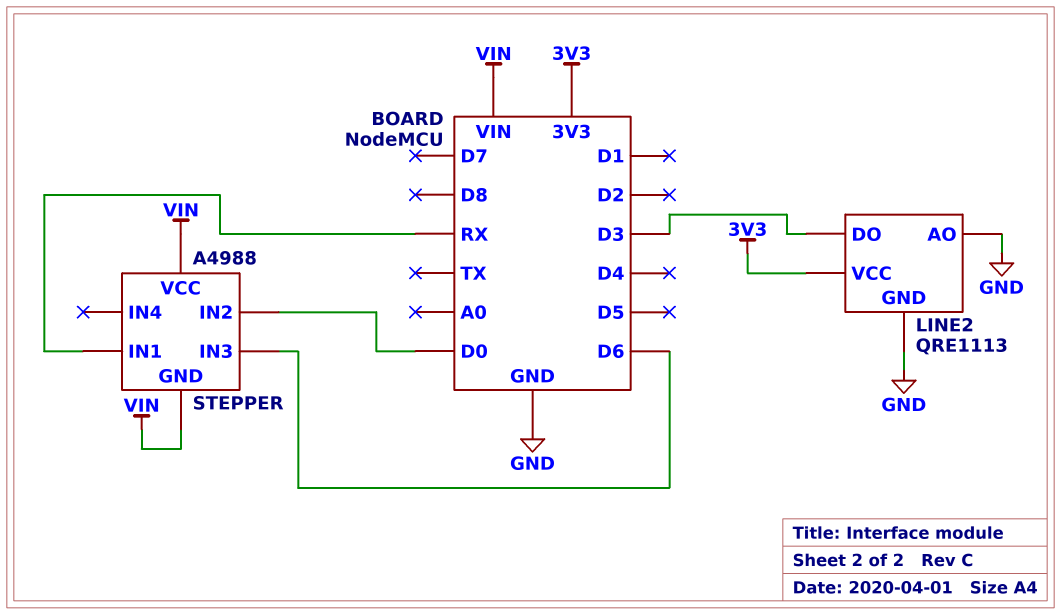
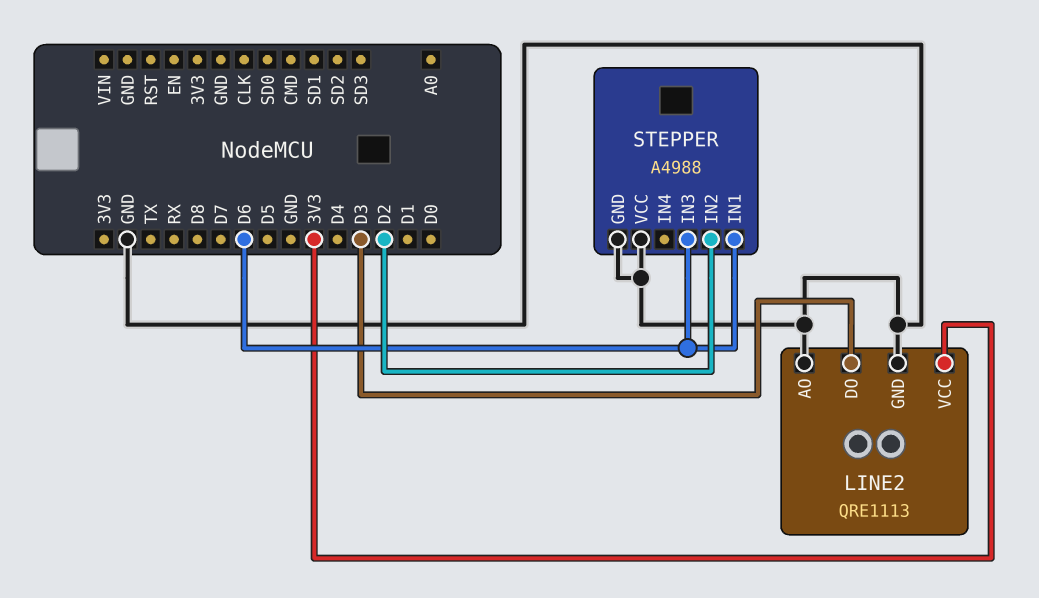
STEPPER pin GND: VIN -> GND
STEPPER pin IN1: RX -> D6
STEPPER pin IN2: D0 -> D2
STEPPER pin VCC: VIN -> GND

